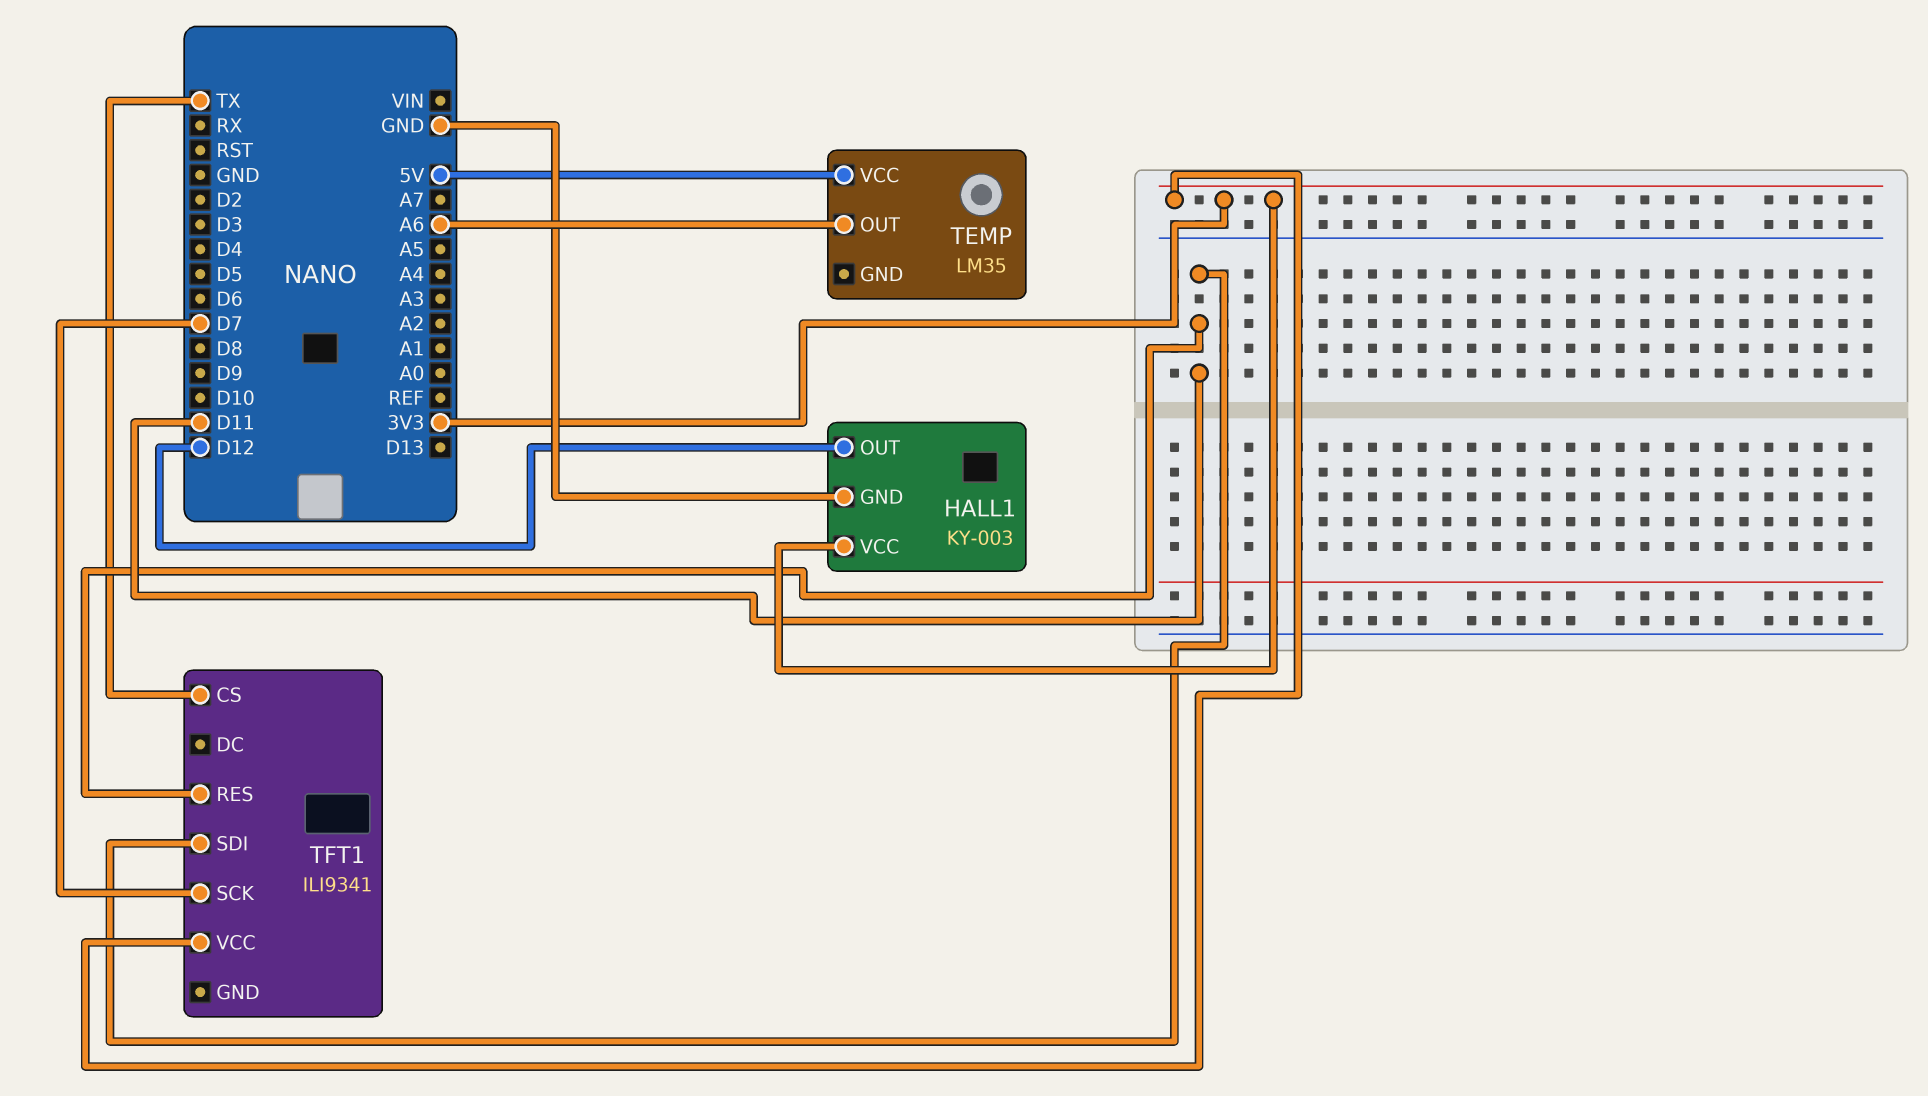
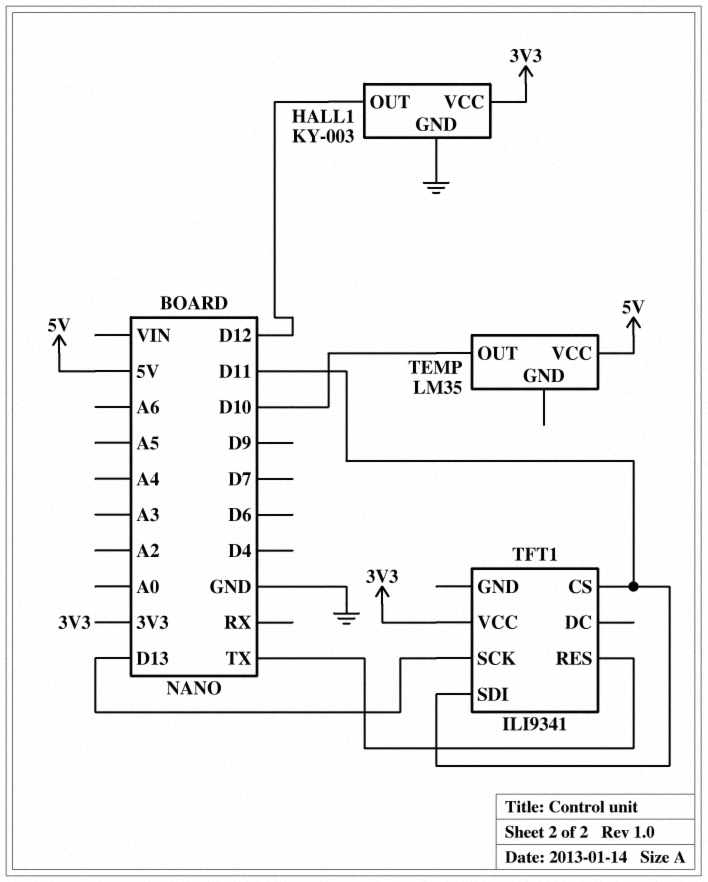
TEMP pin OUT: A6 -> D10
TFT1 pin CS: TX -> D11
TFT1 pin RES: D11 -> TX
TFT1 pin SCK: D7 -> D13

